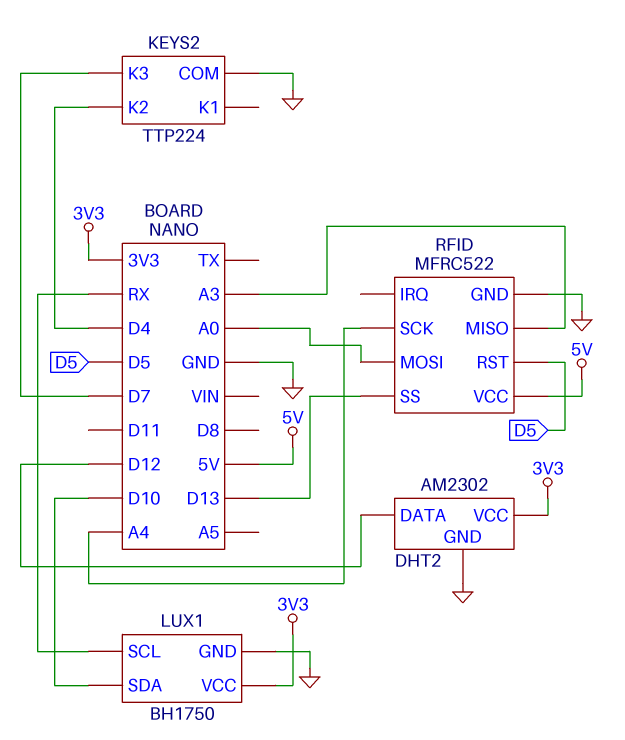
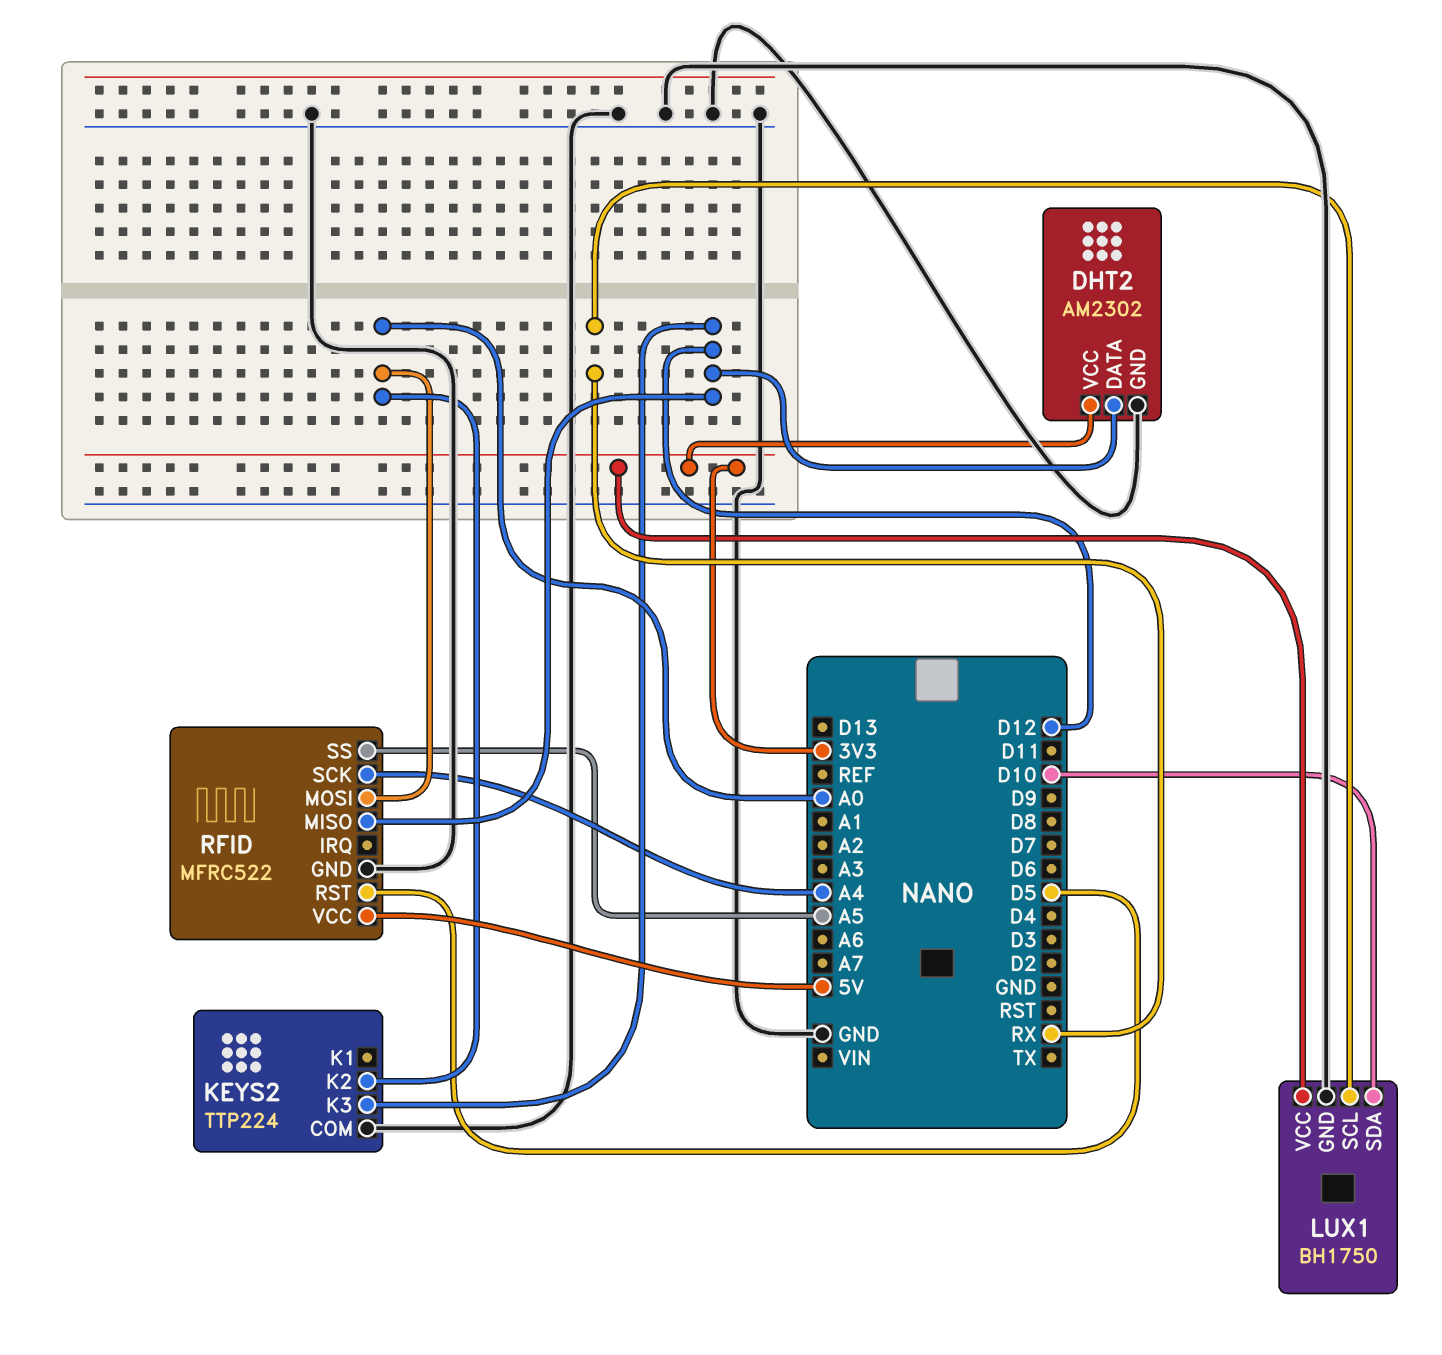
KEYS2 pin K2: D4 -> A0
KEYS2 pin K3: D7 -> D12
RFID pin MISO: A3 -> D12
RFID pin SS: D13 -> A5

